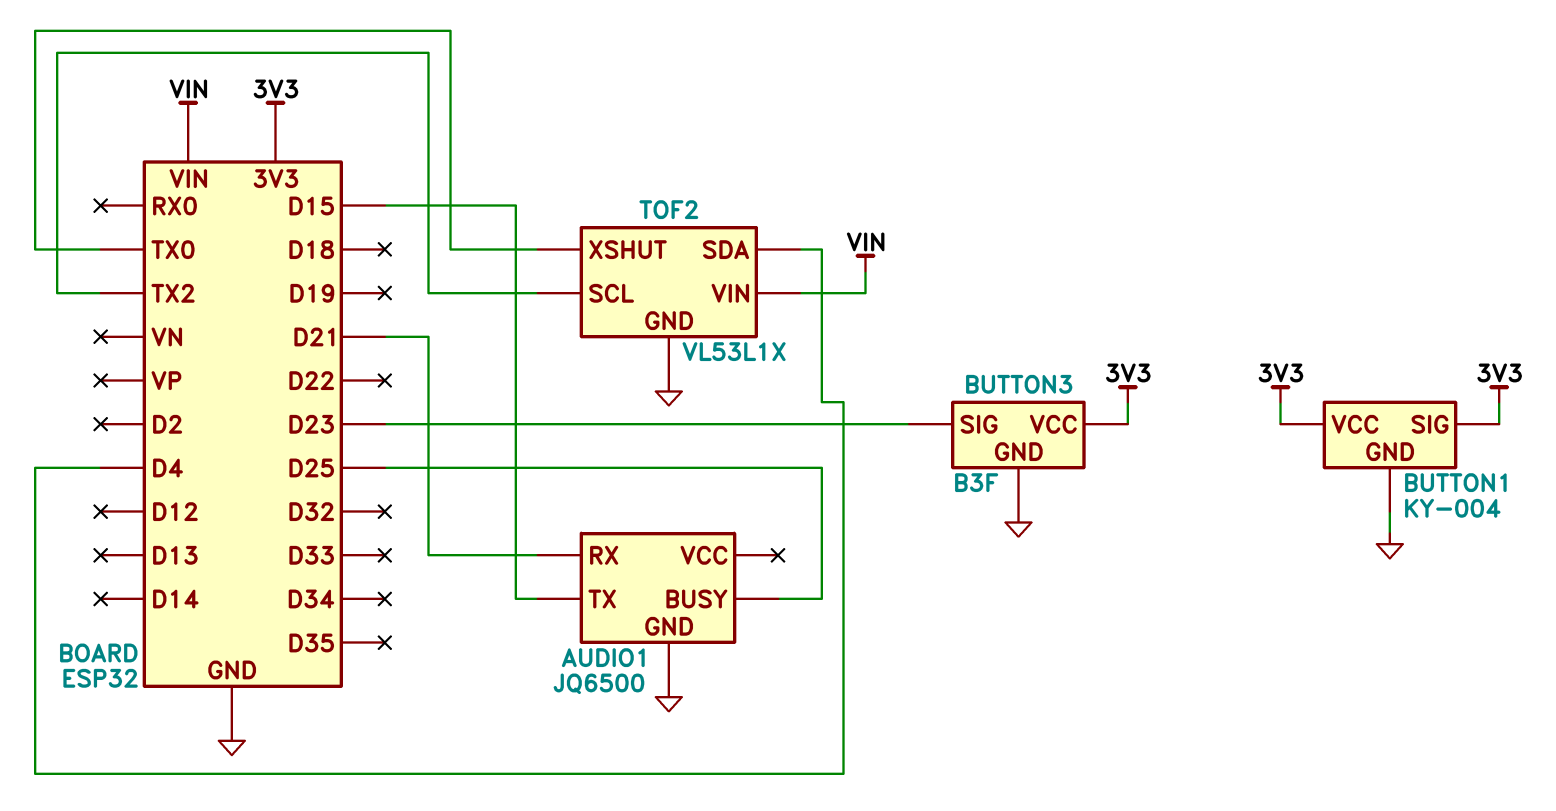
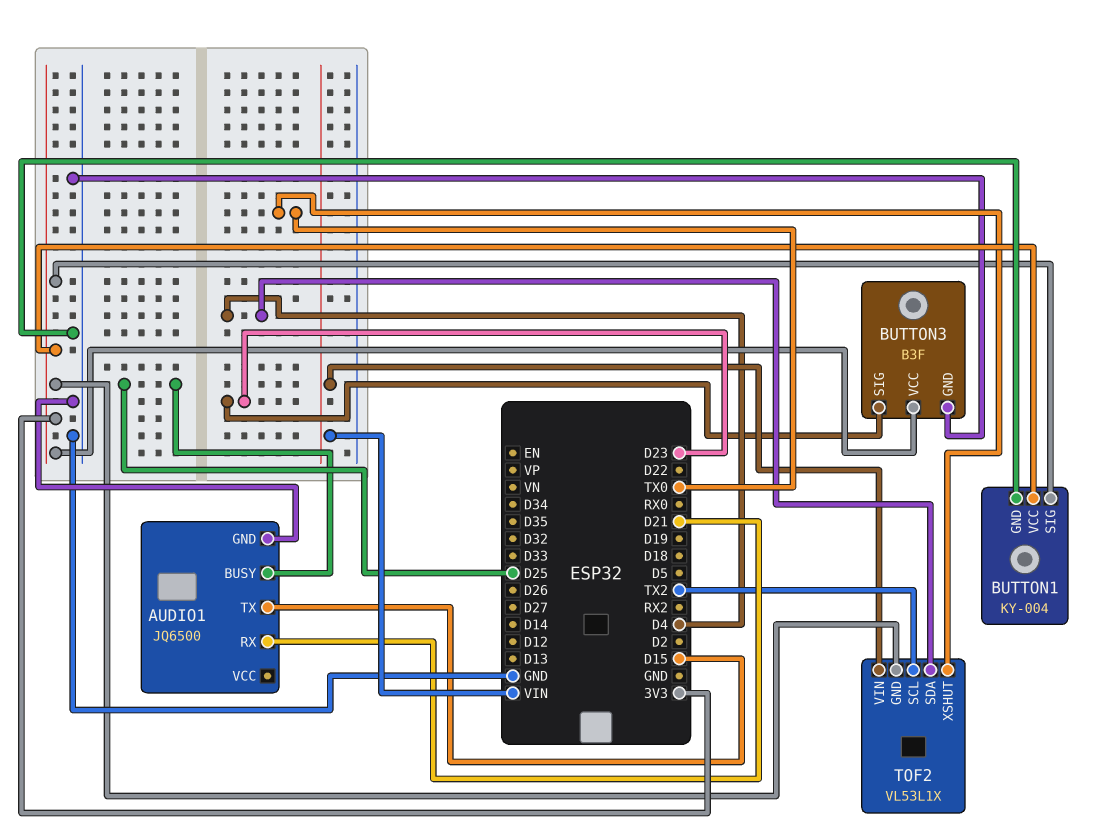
TOF2 pin GND: GND -> 3V3

